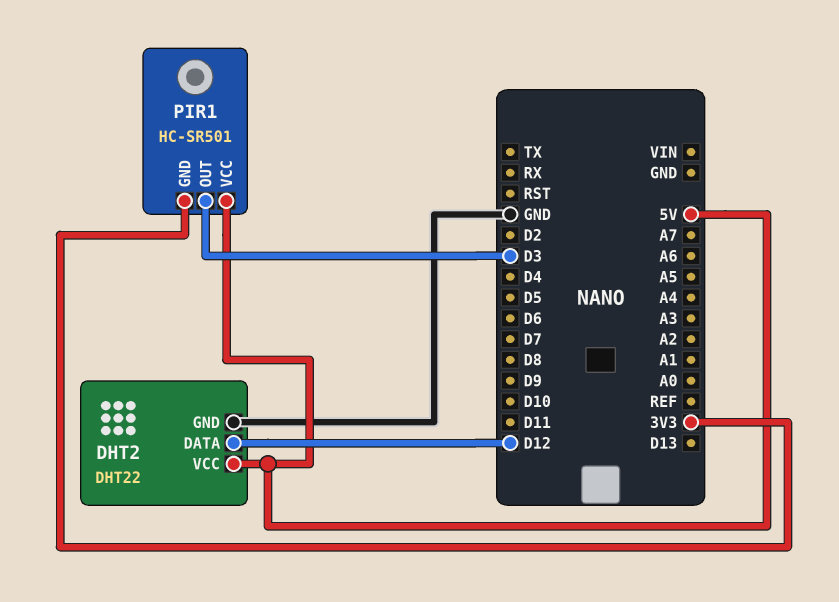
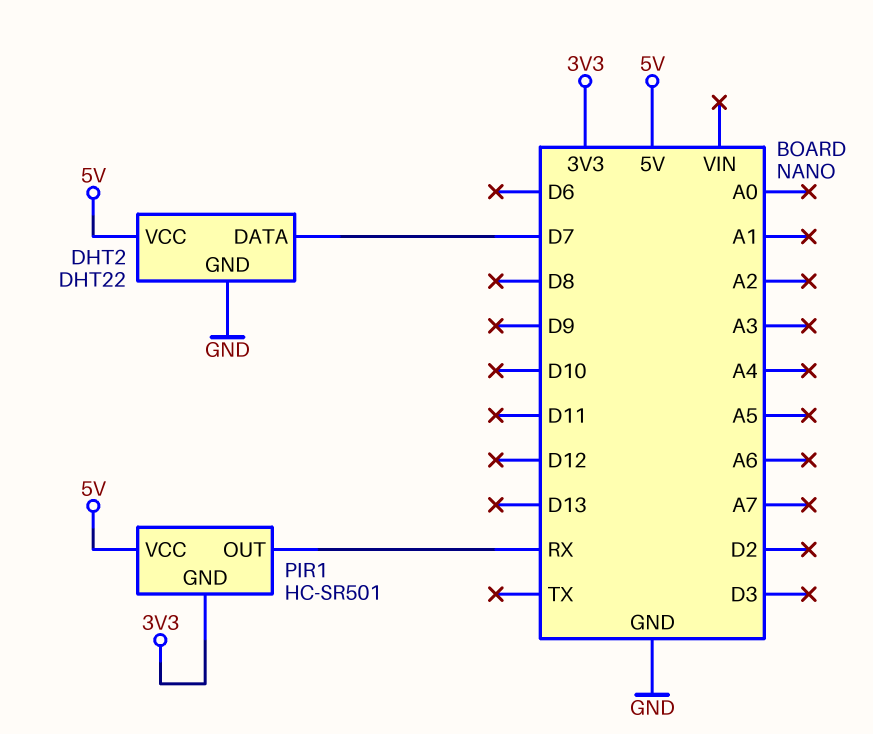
DHT2 pin DATA: D12 -> D7
PIR1 pin OUT: D3 -> RX

